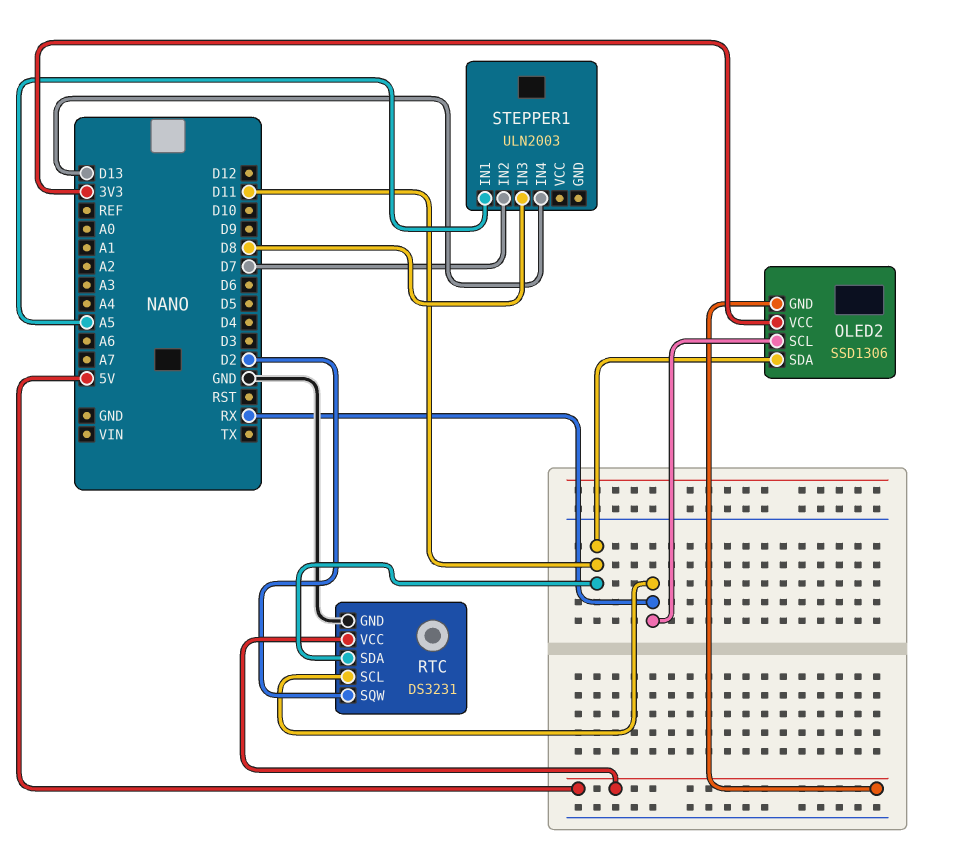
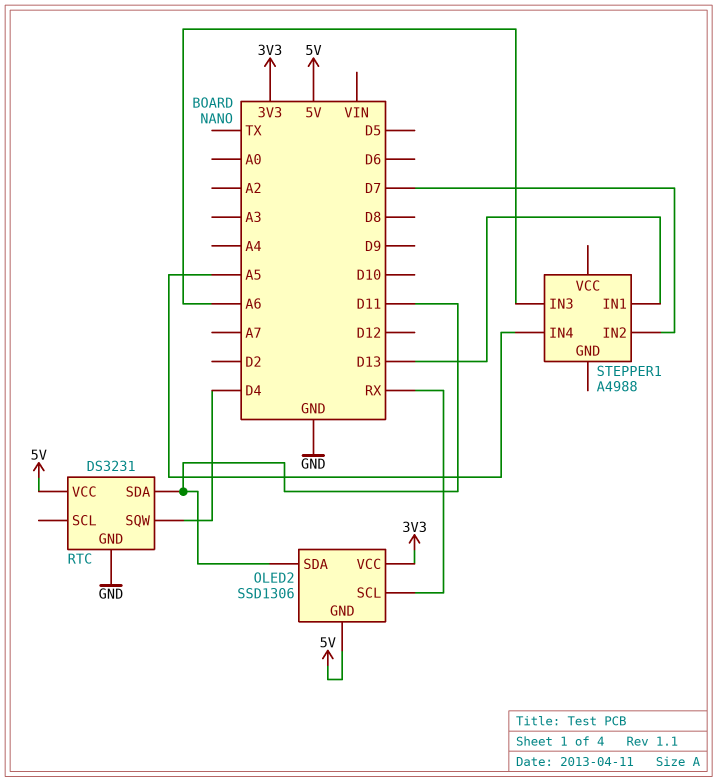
RTC pin SCL: RX -> none
RTC pin SQW: D2 -> D4
STEPPER1: ULN2003 -> A4988
STEPPER1 pin IN1: A5 -> D13
STEPPER1 pin IN3: D8 -> A6
STEPPER1 pin IN4: D13 -> A5

